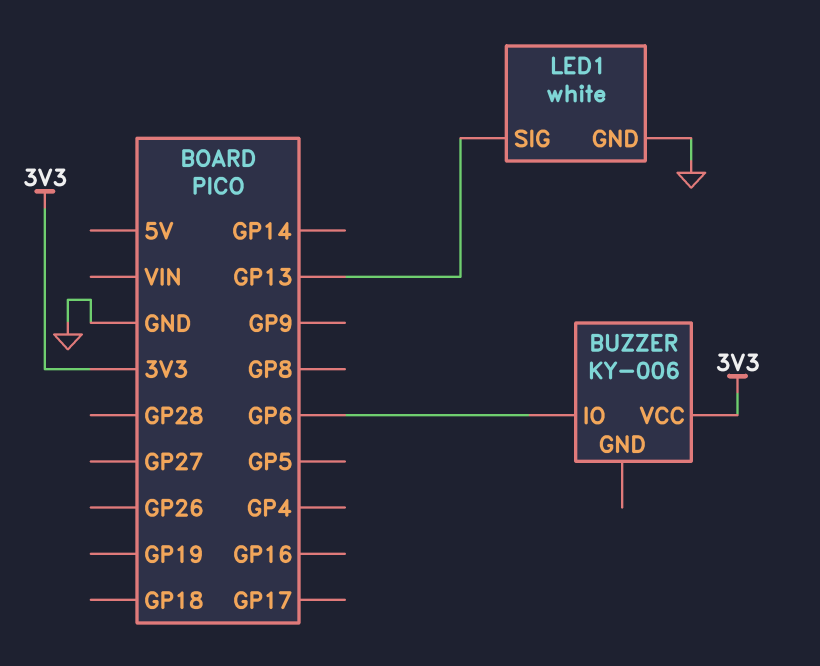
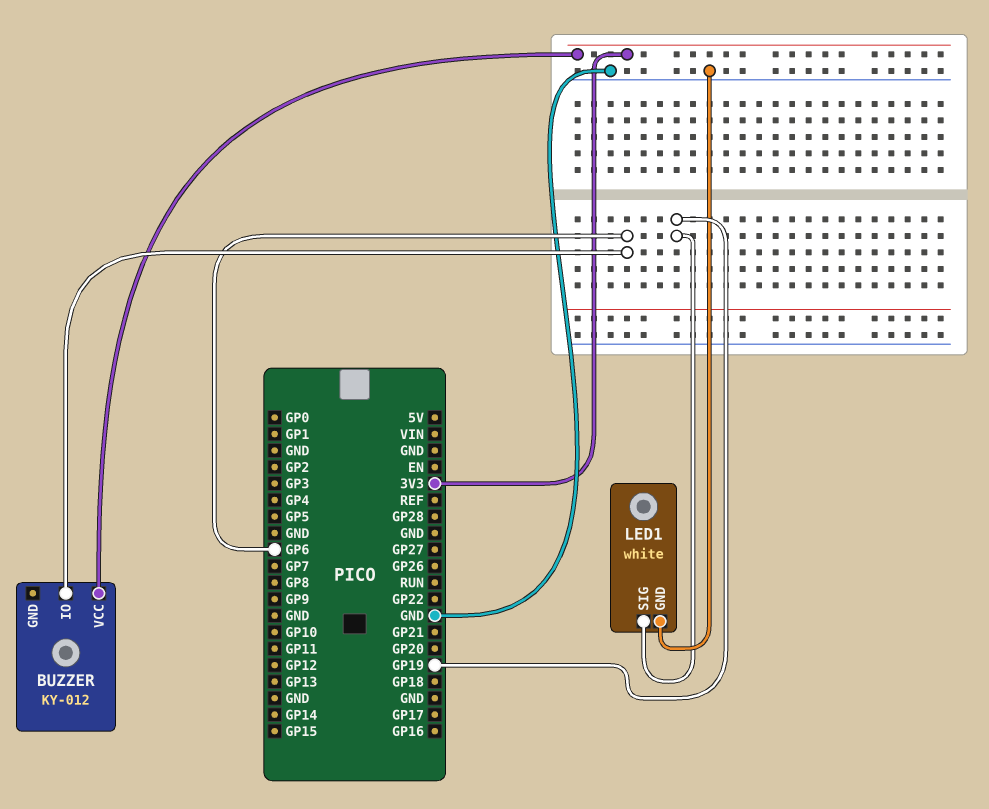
BUZZER: KY-006 -> KY-012
LED1 pin SIG: GP13 -> GP19

